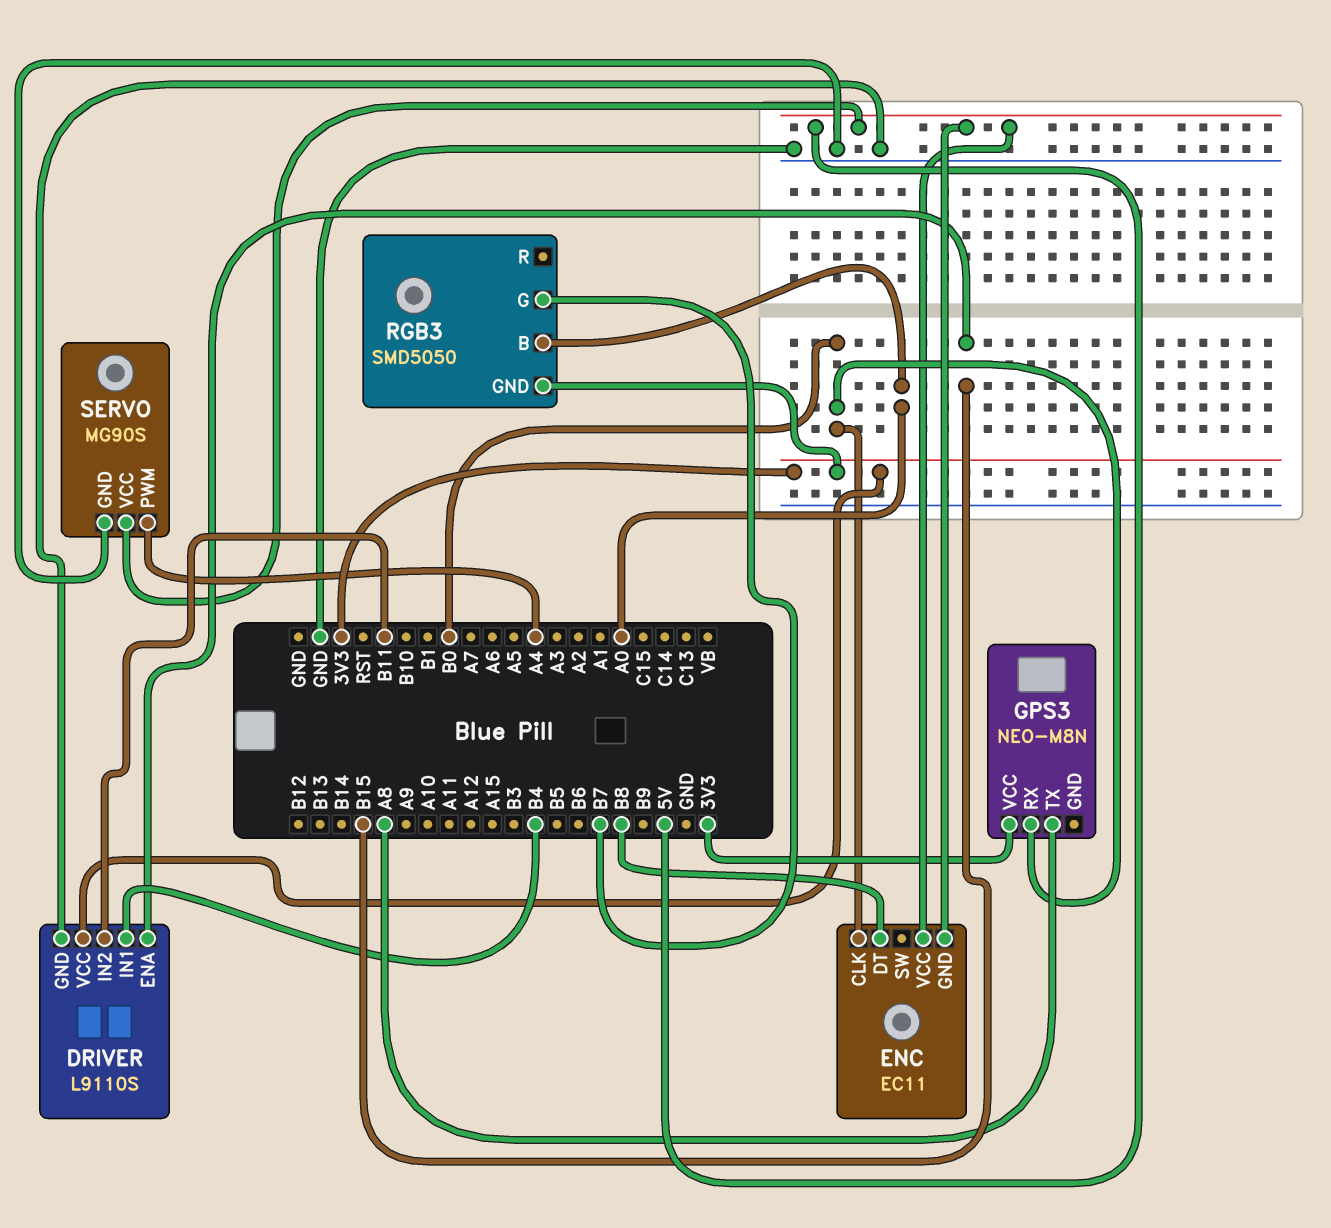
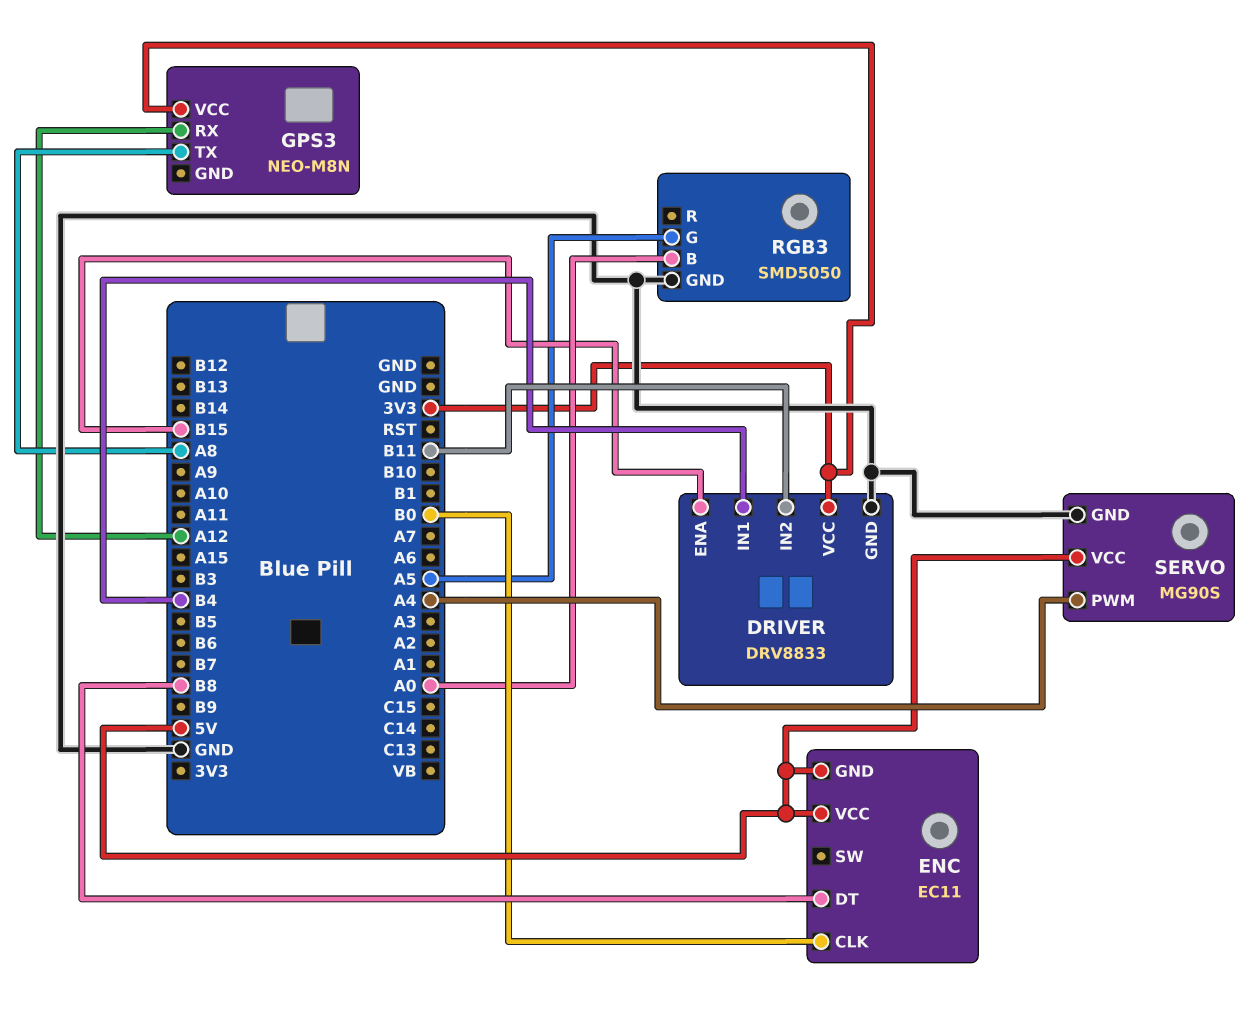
DRIVER: L9110S -> DRV8833
GPS3 pin RX: B0 -> A12
RGB3 pin G: B7 -> A5
RGB3 pin GND: 3V3 -> GND

